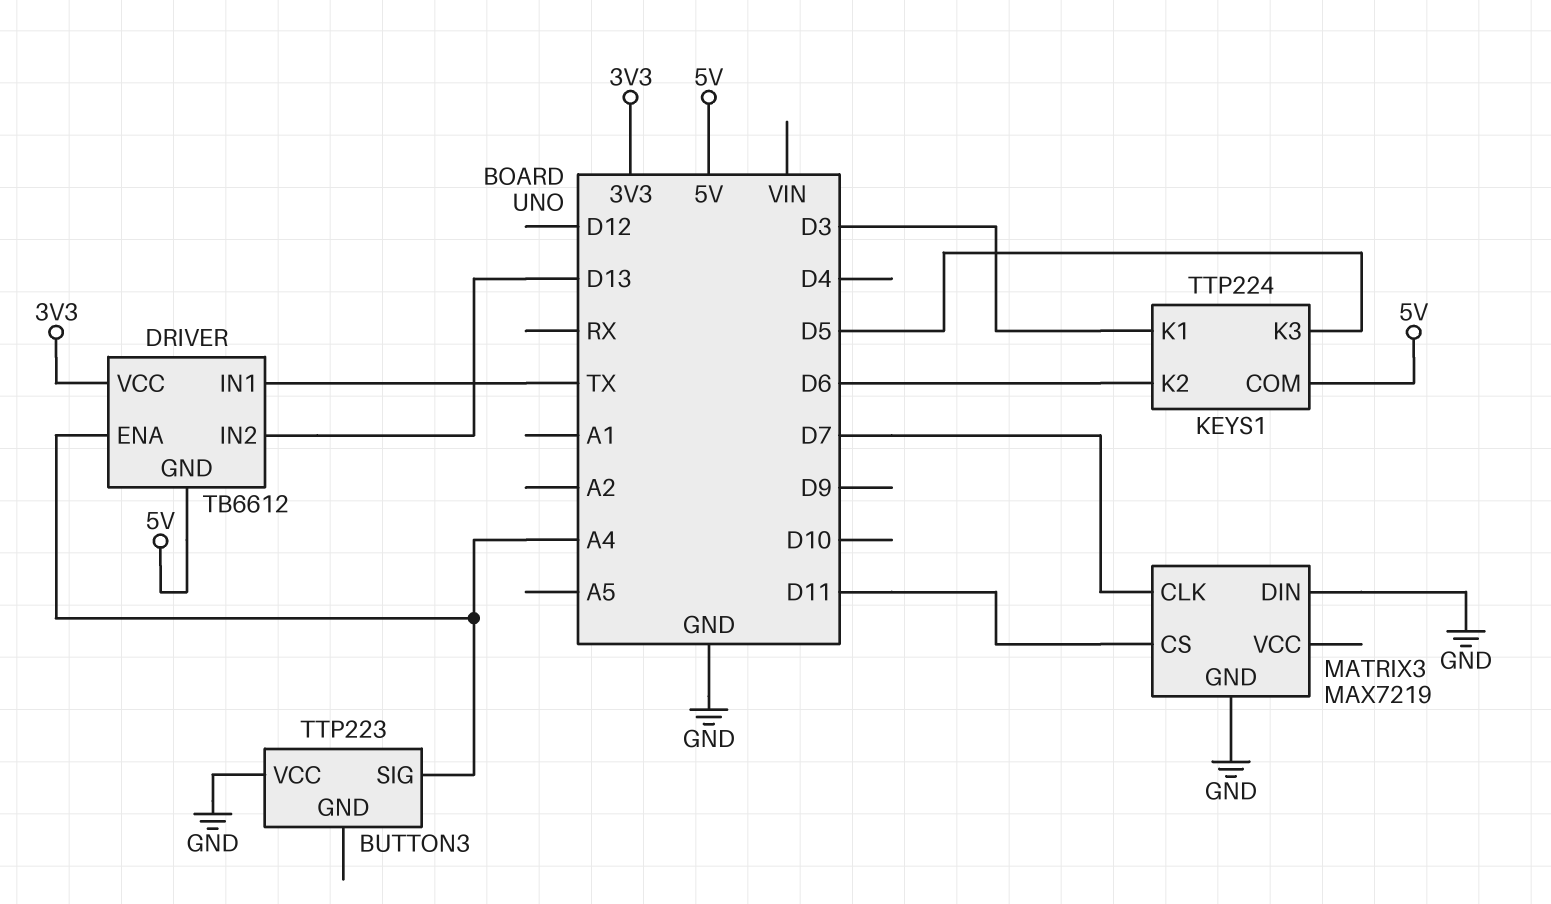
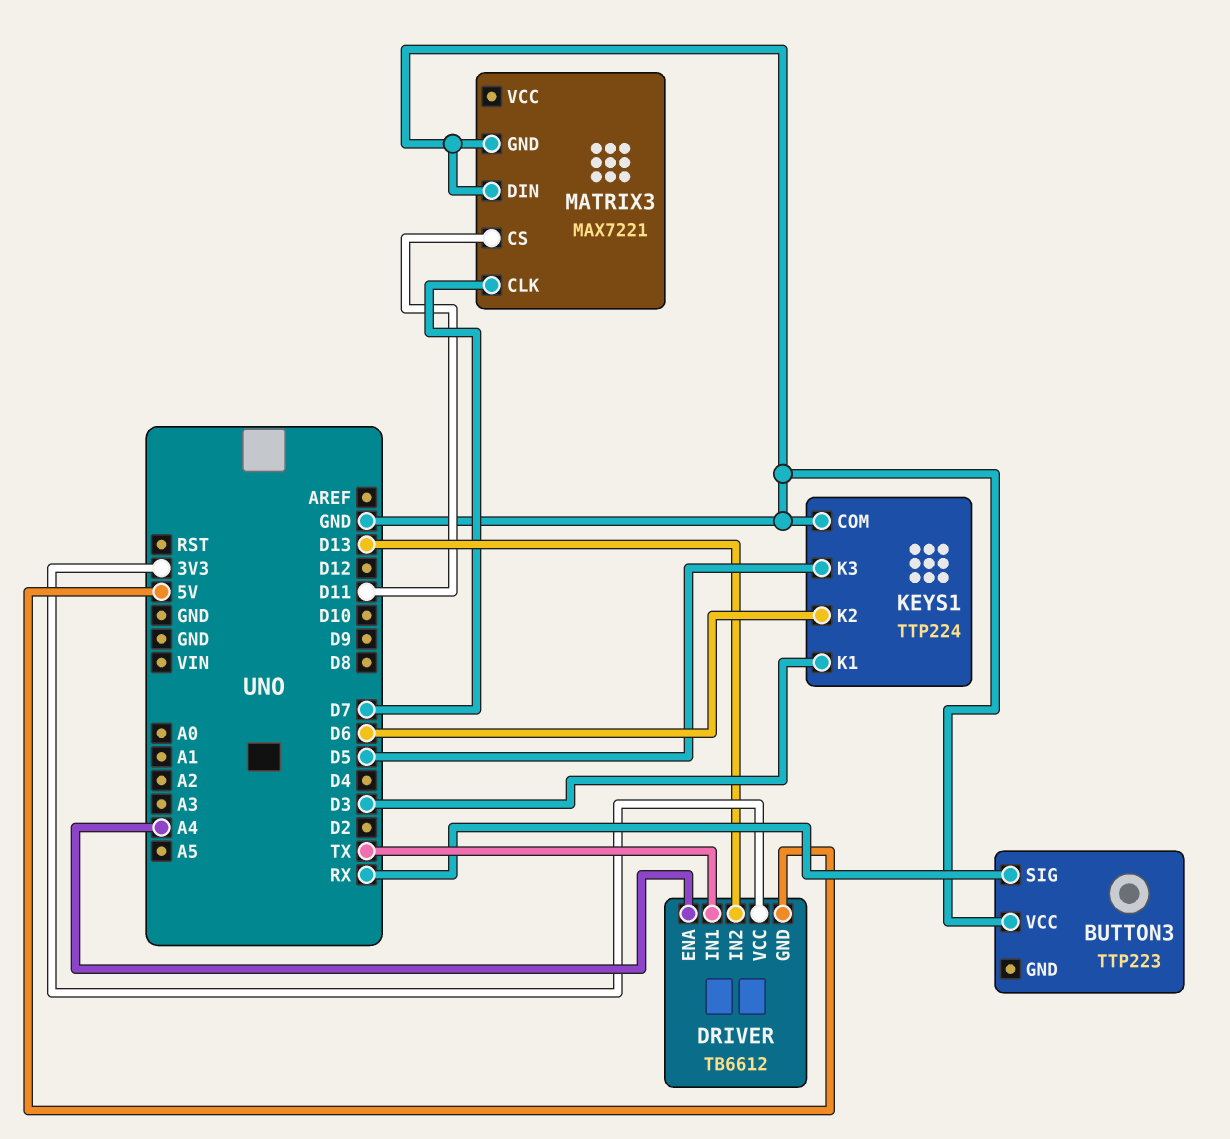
BUTTON3 pin SIG: A4 -> RX
KEYS1 pin COM: 5V -> GND
MATRIX3: MAX7219 -> MAX7221

